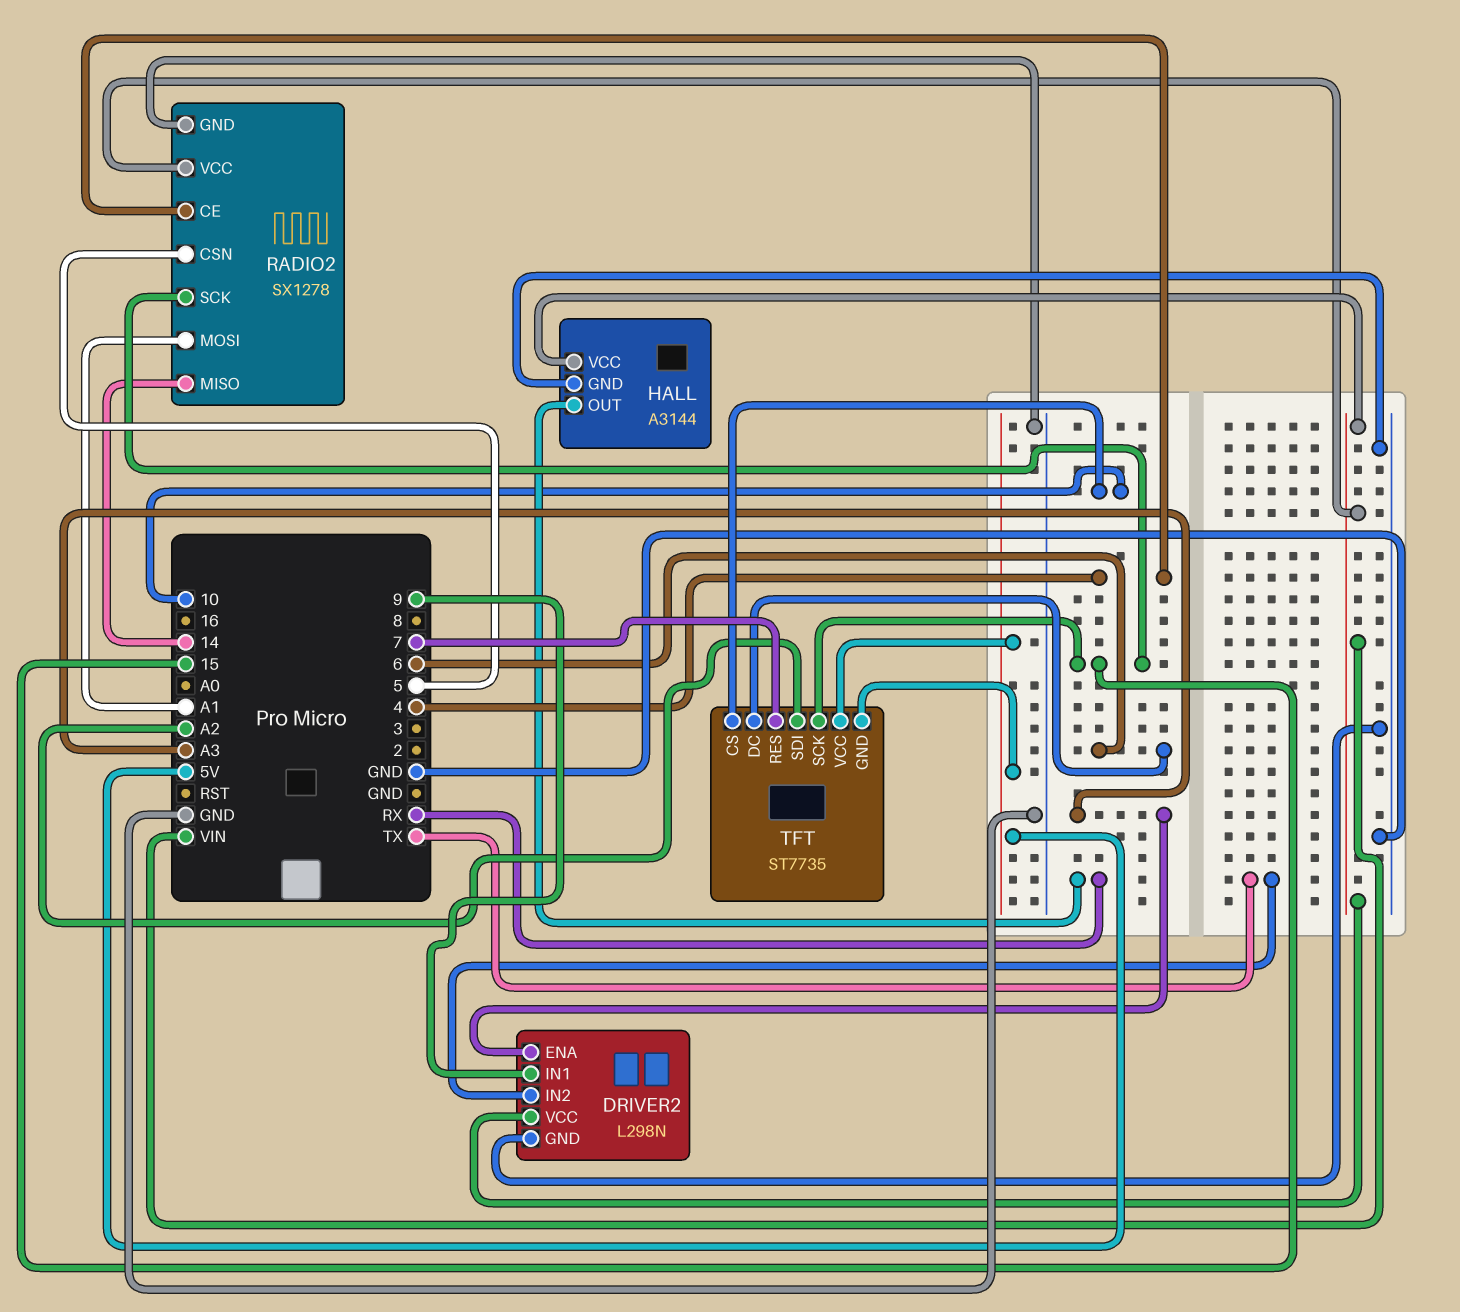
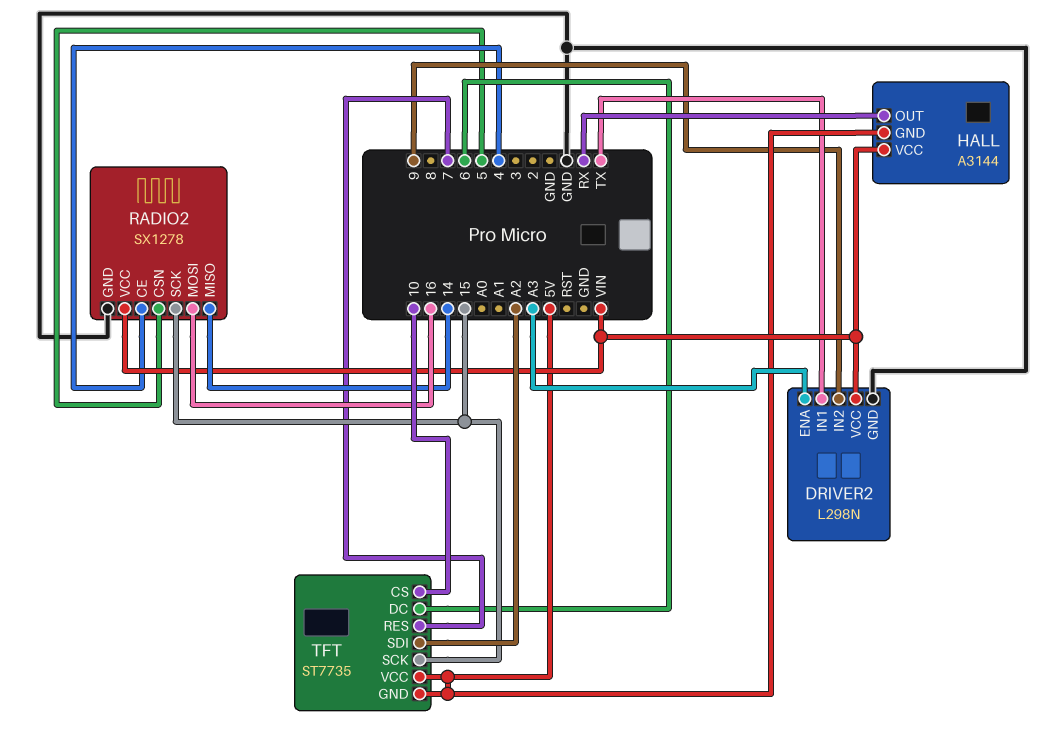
DRIVER2 pin IN1: 9 -> TX
DRIVER2 pin IN2: TX -> 9
HALL pin GND: GND -> 5V
RADIO2 pin MOSI: A1 -> 16

